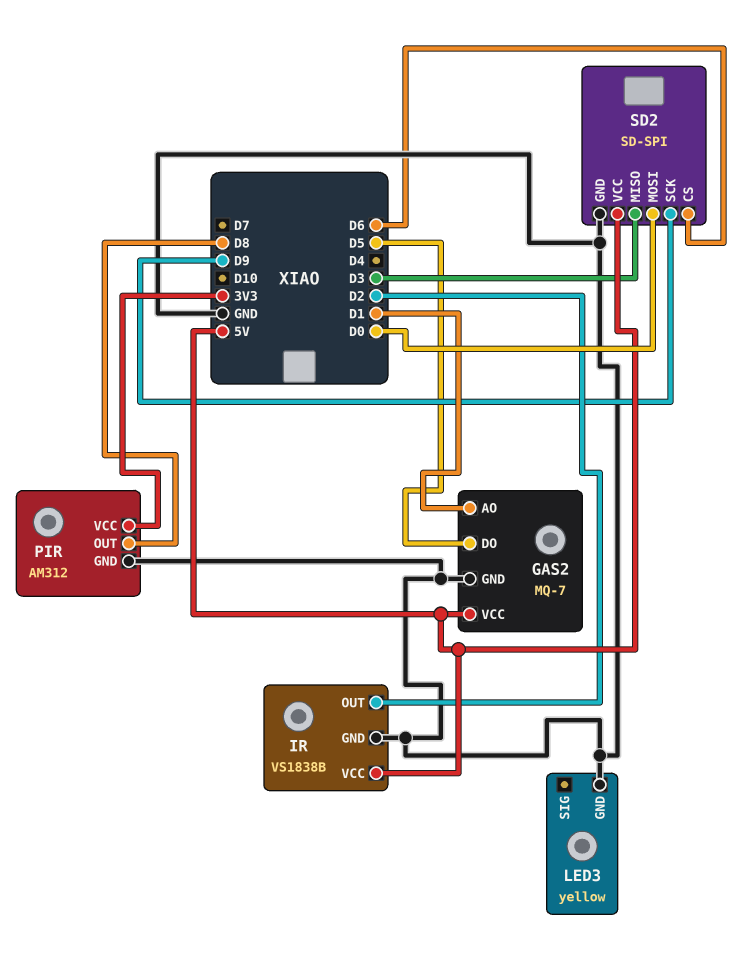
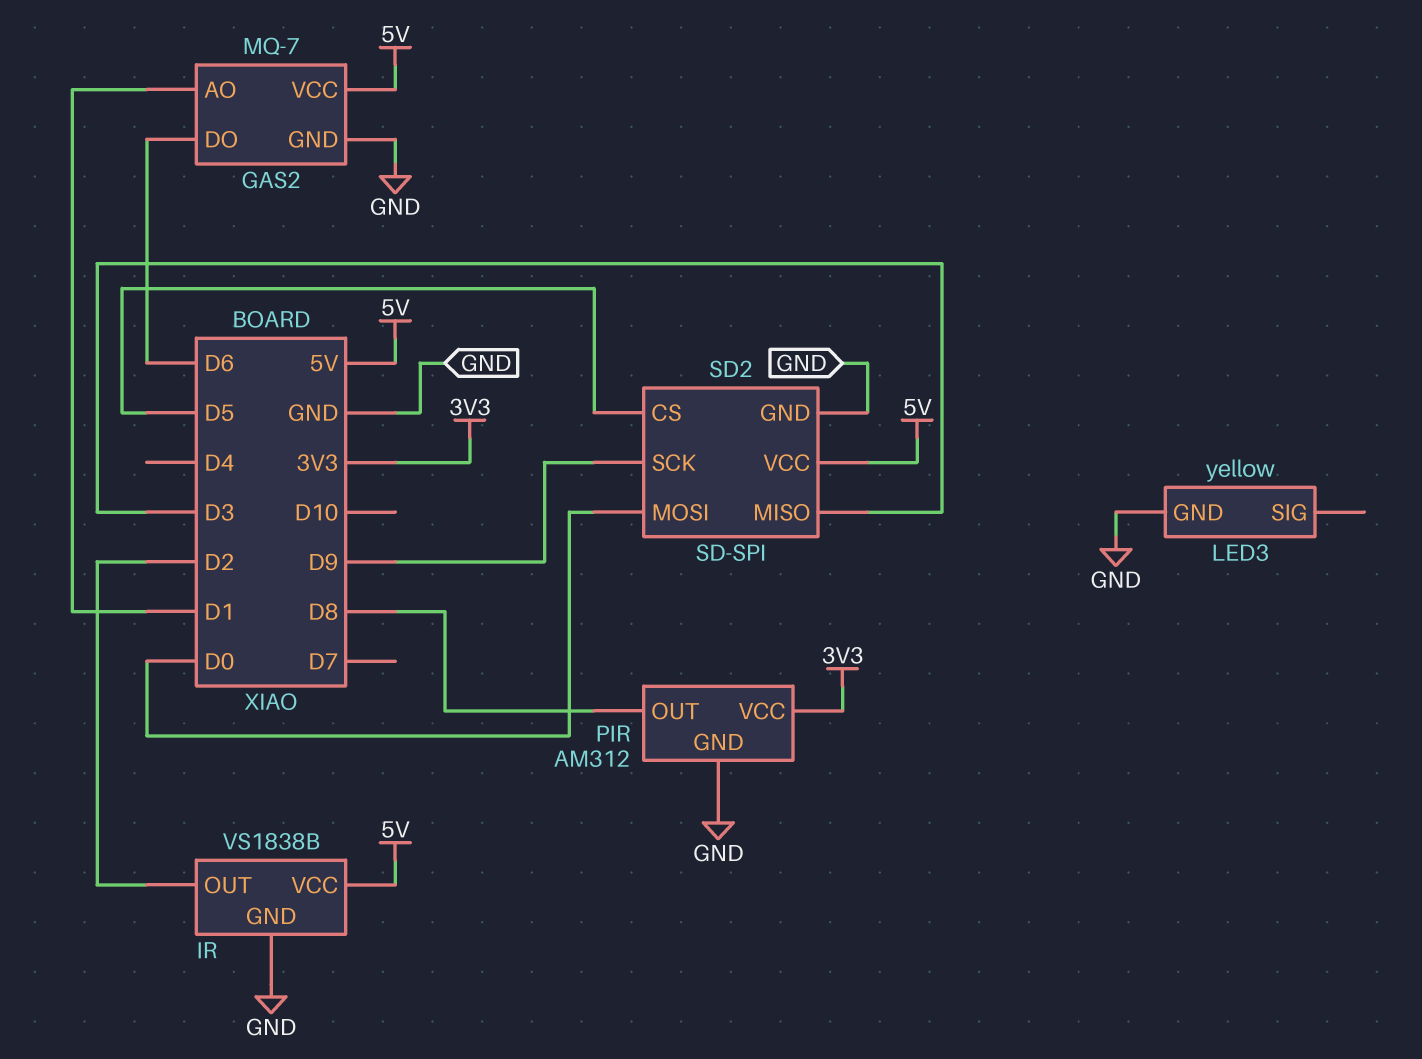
GAS2 pin DO: D5 -> D6
SD2 pin CS: D6 -> D5

